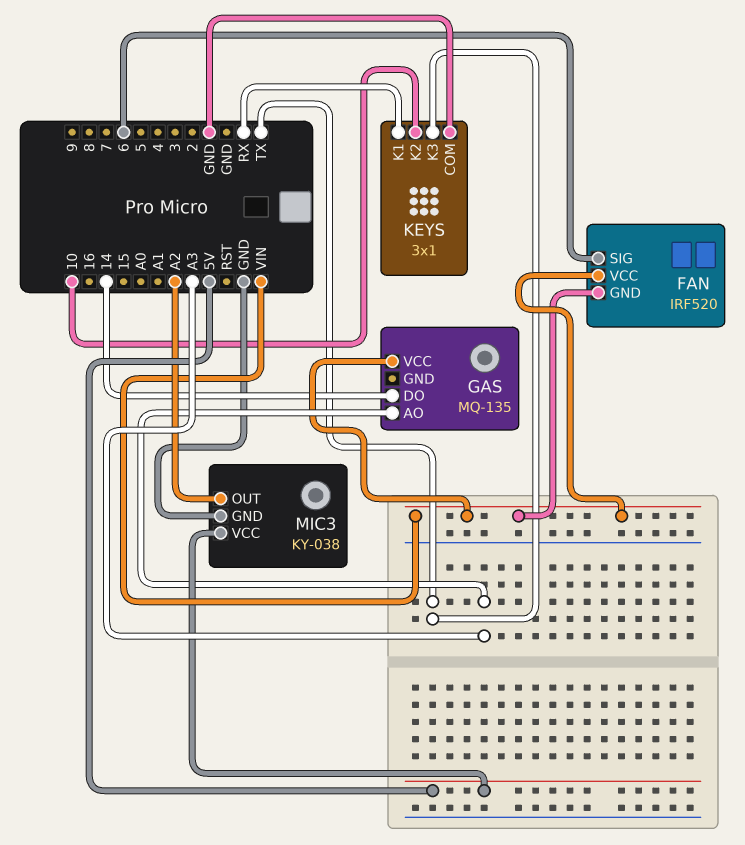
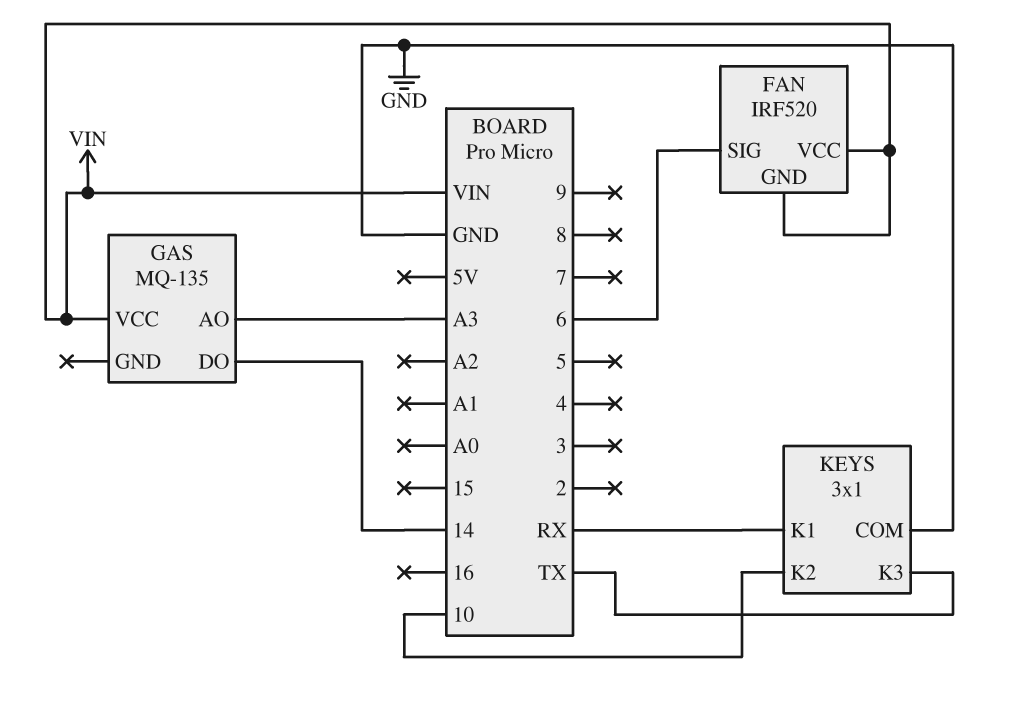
MIC3: KY-038 -> none
MIC3 pin GND: GND -> none
MIC3 pin OUT: A2 -> none
MIC3 pin VCC: 5V -> none

